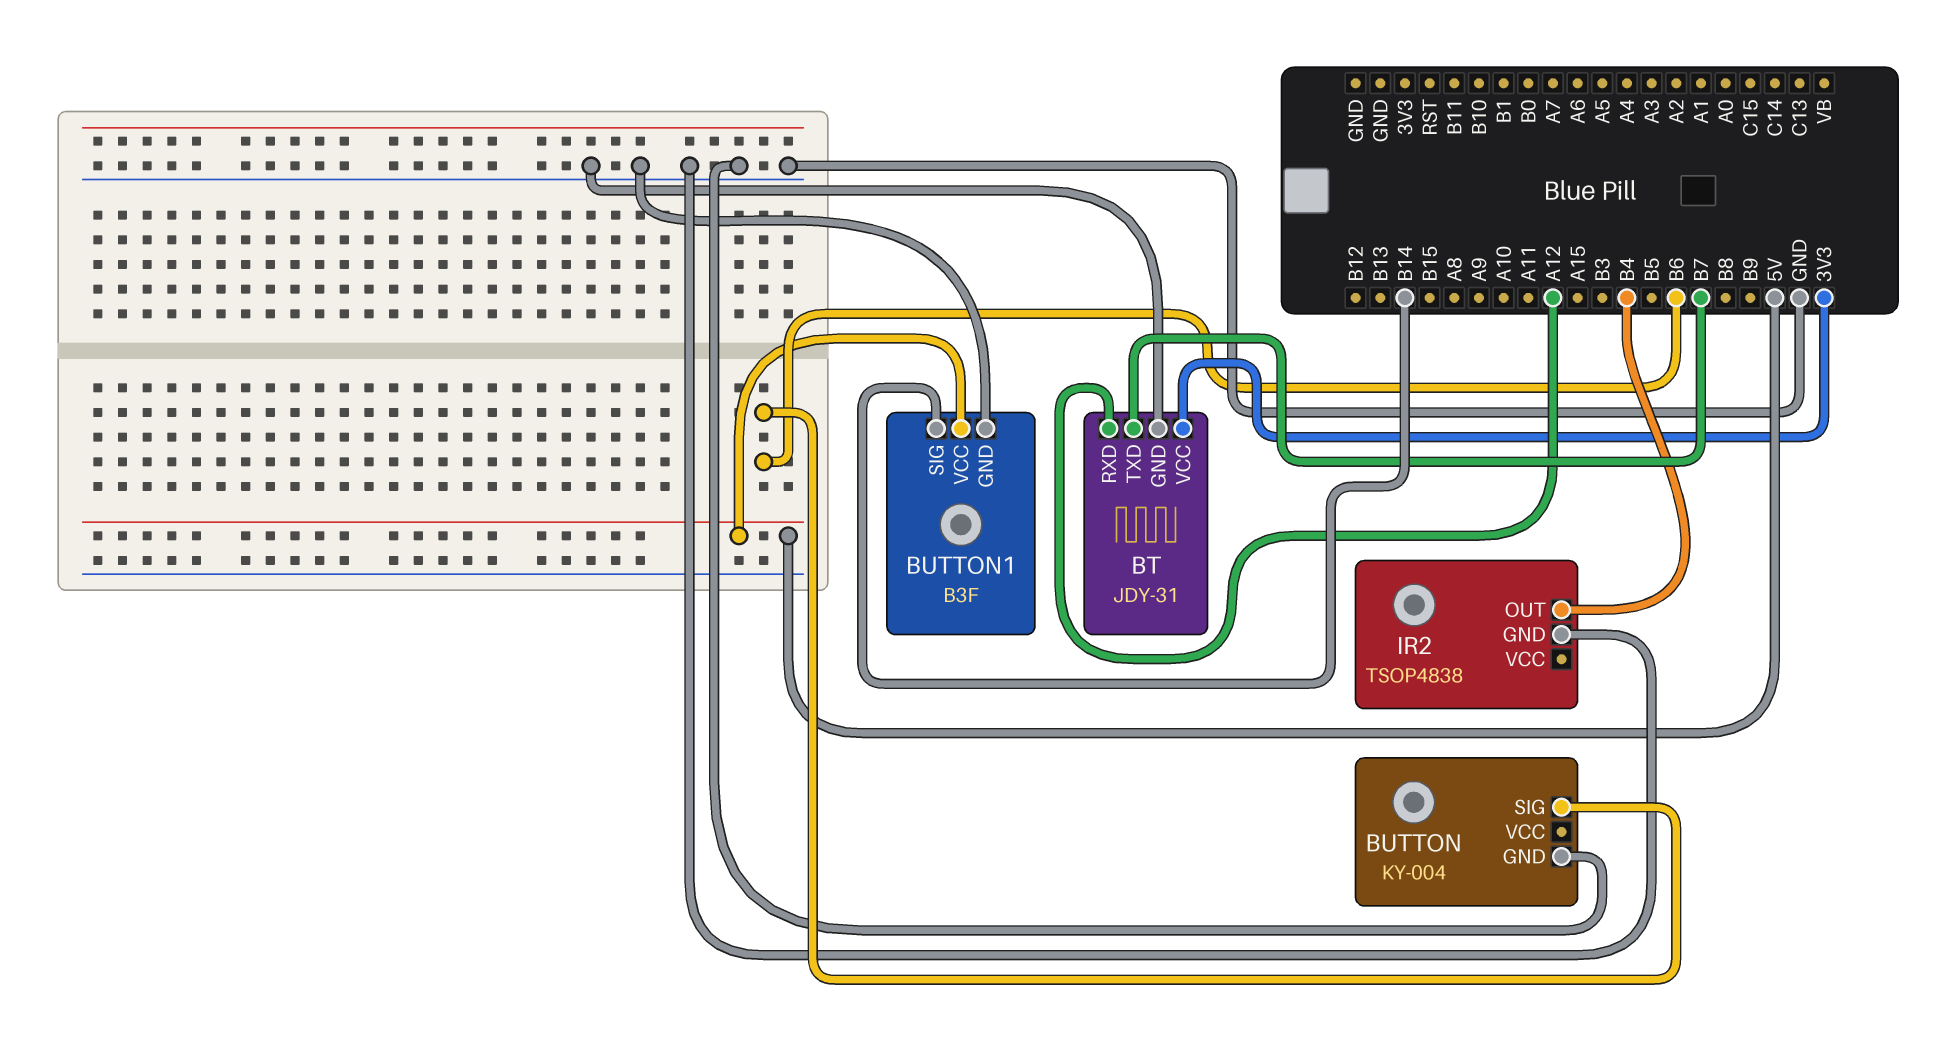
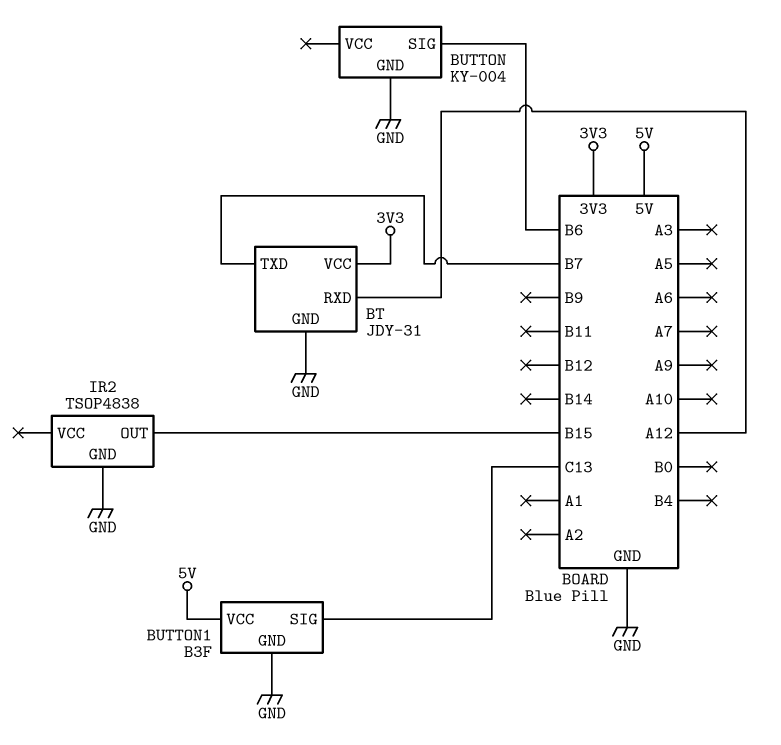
BUTTON1 pin SIG: B14 -> C13
IR2 pin OUT: B4 -> B15

